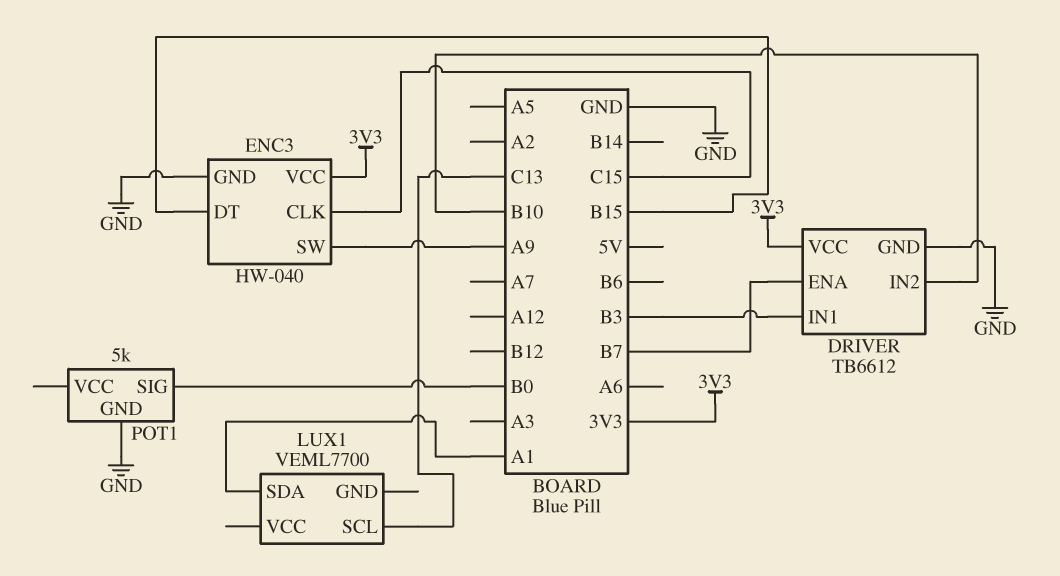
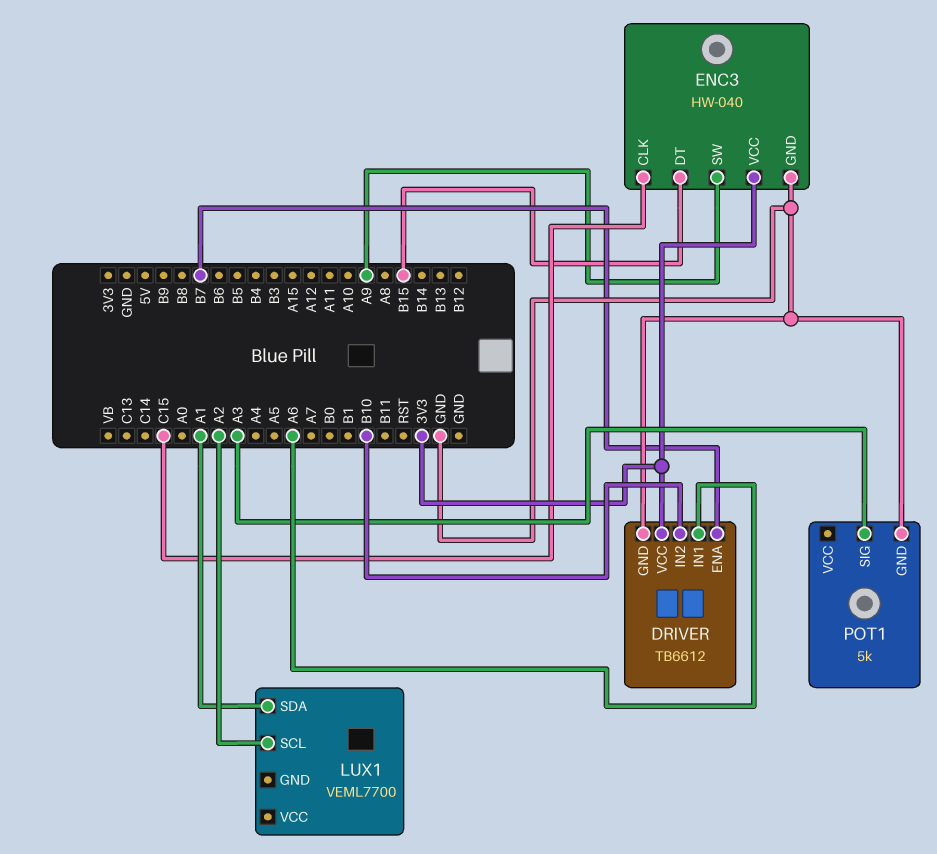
DRIVER pin IN1: B3 -> A6
LUX1 pin SCL: C13 -> A2
POT1 pin SIG: B0 -> A3

